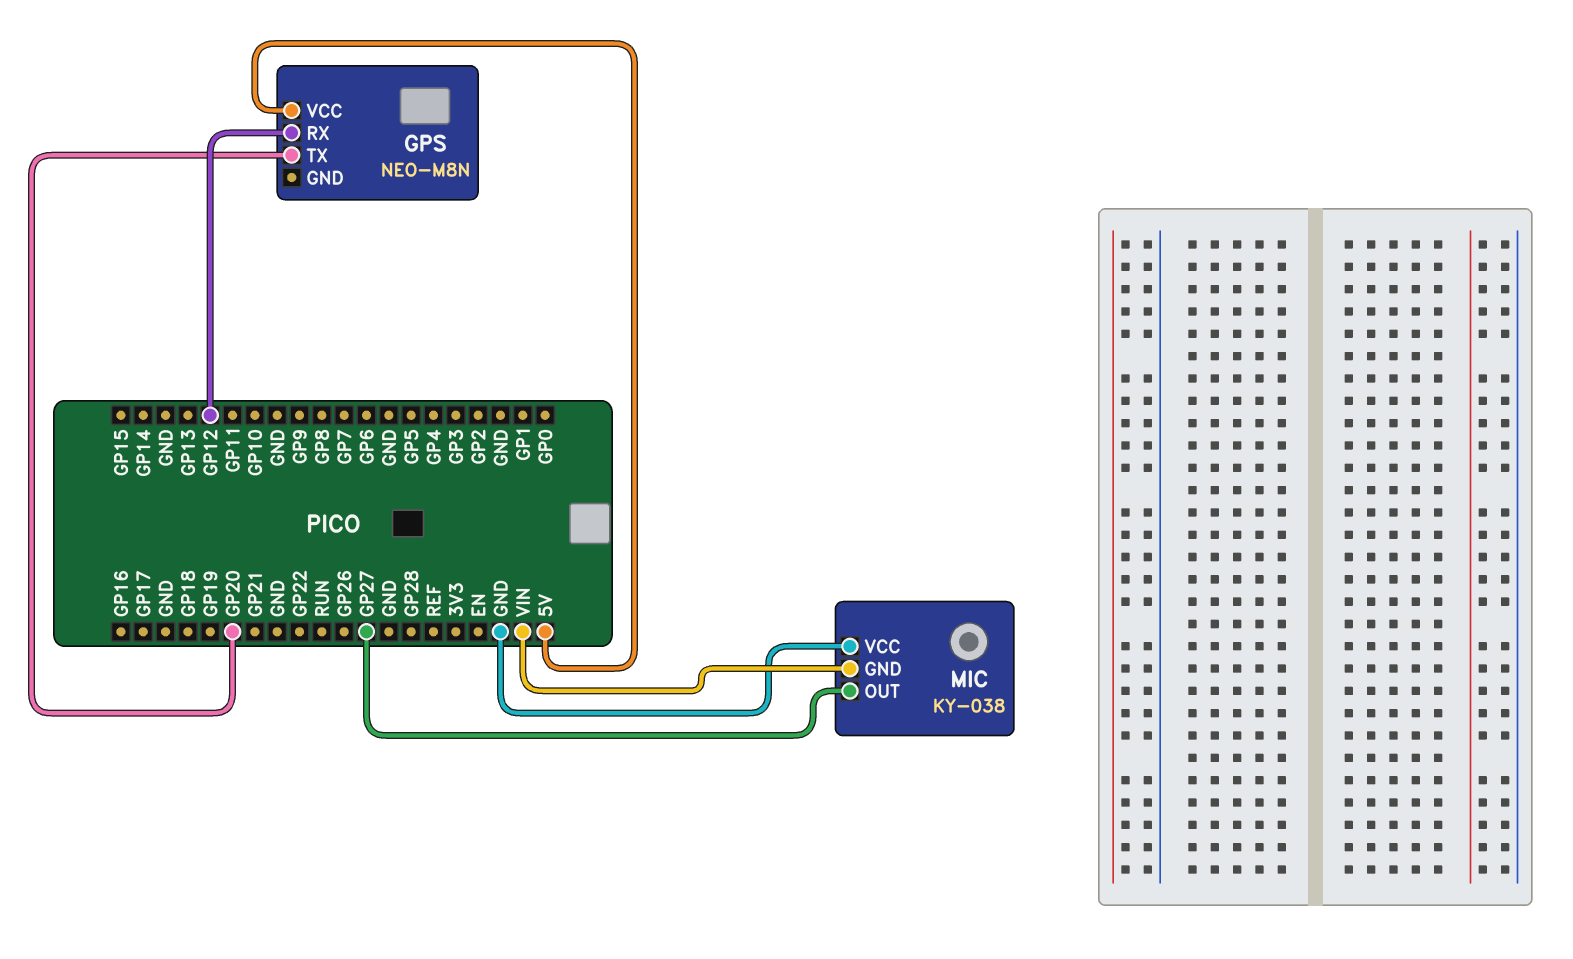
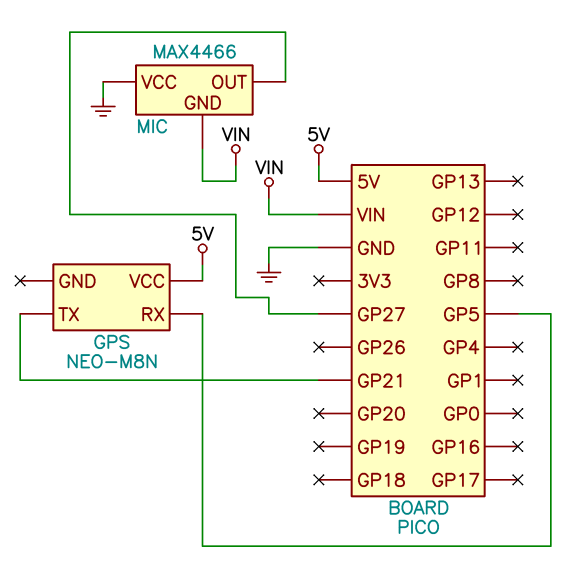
GPS pin RX: GP12 -> GP5
GPS pin TX: GP20 -> GP21
MIC: KY-038 -> MAX4466

